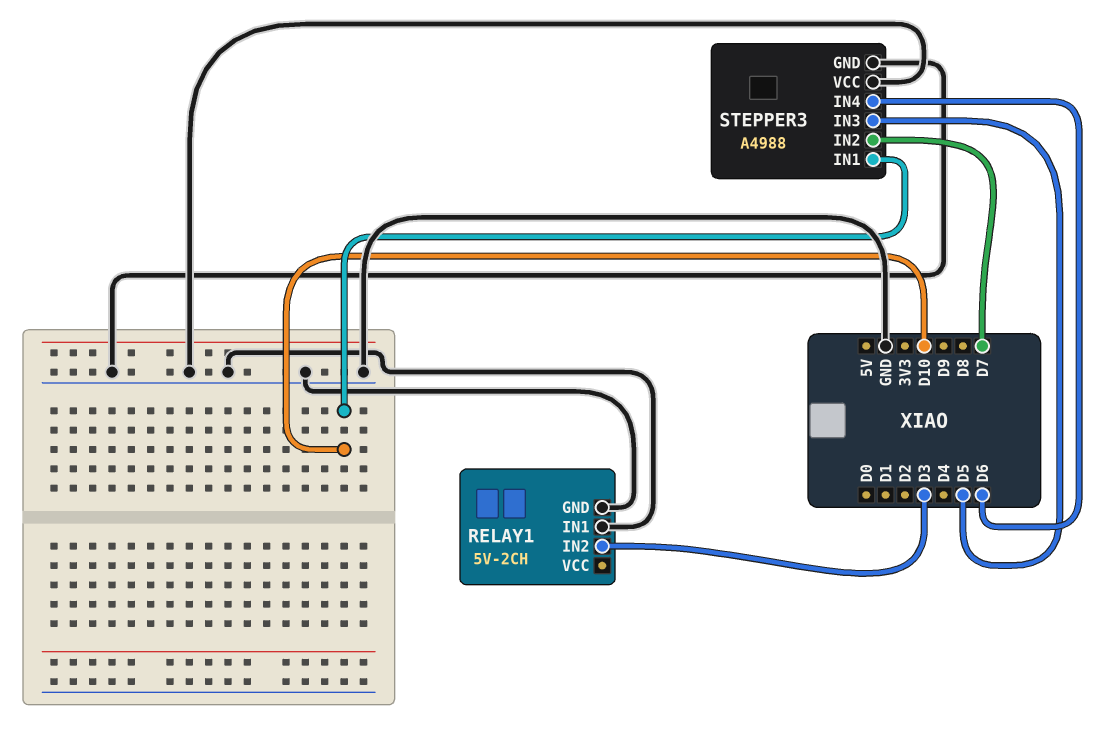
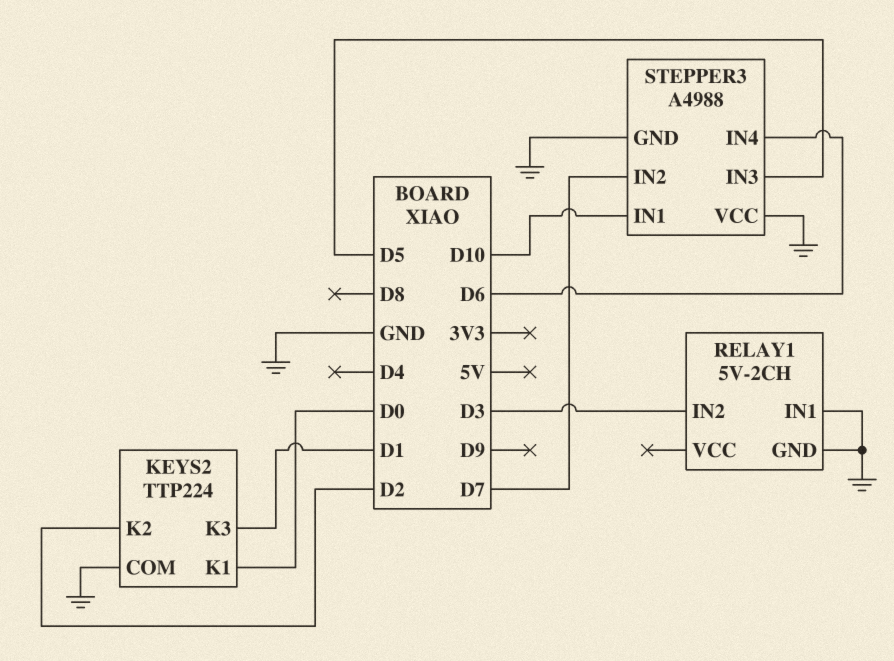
KEYS2: none -> TTP224
KEYS2 pin COM: none -> GND
KEYS2 pin K1: none -> D0
KEYS2 pin K2: none -> D2
KEYS2 pin K3: none -> D1

